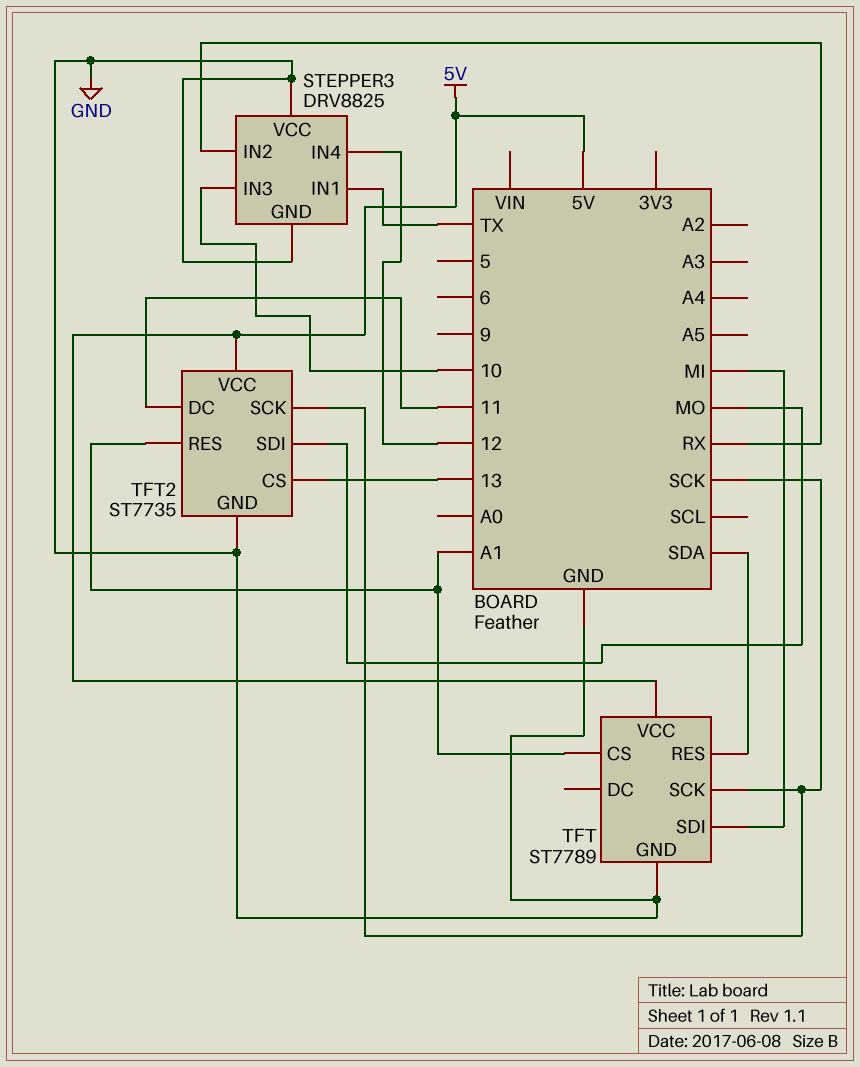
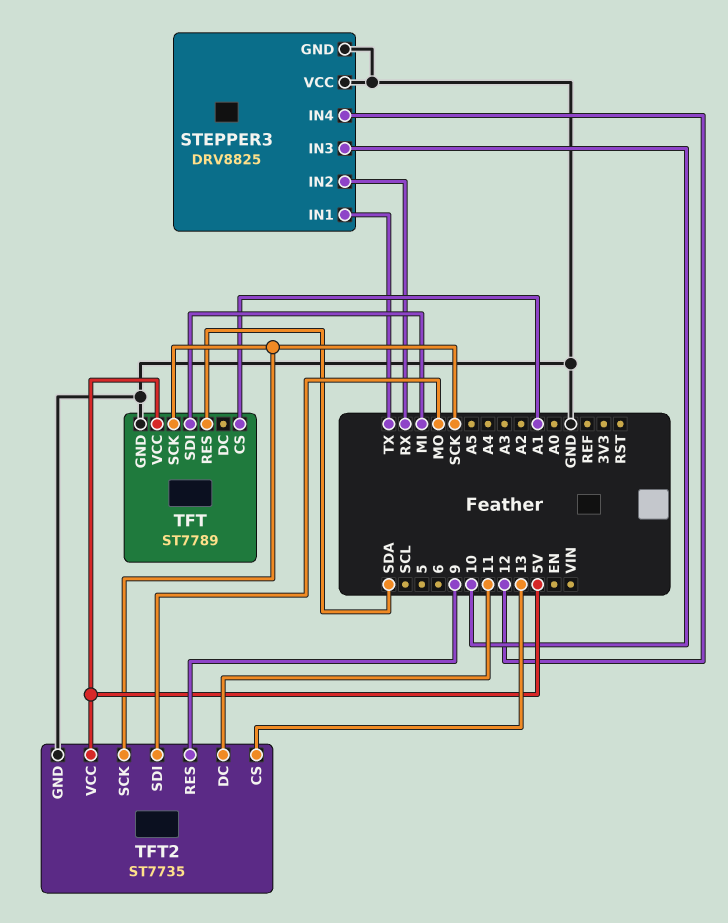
TFT2 pin RES: A1 -> 9

